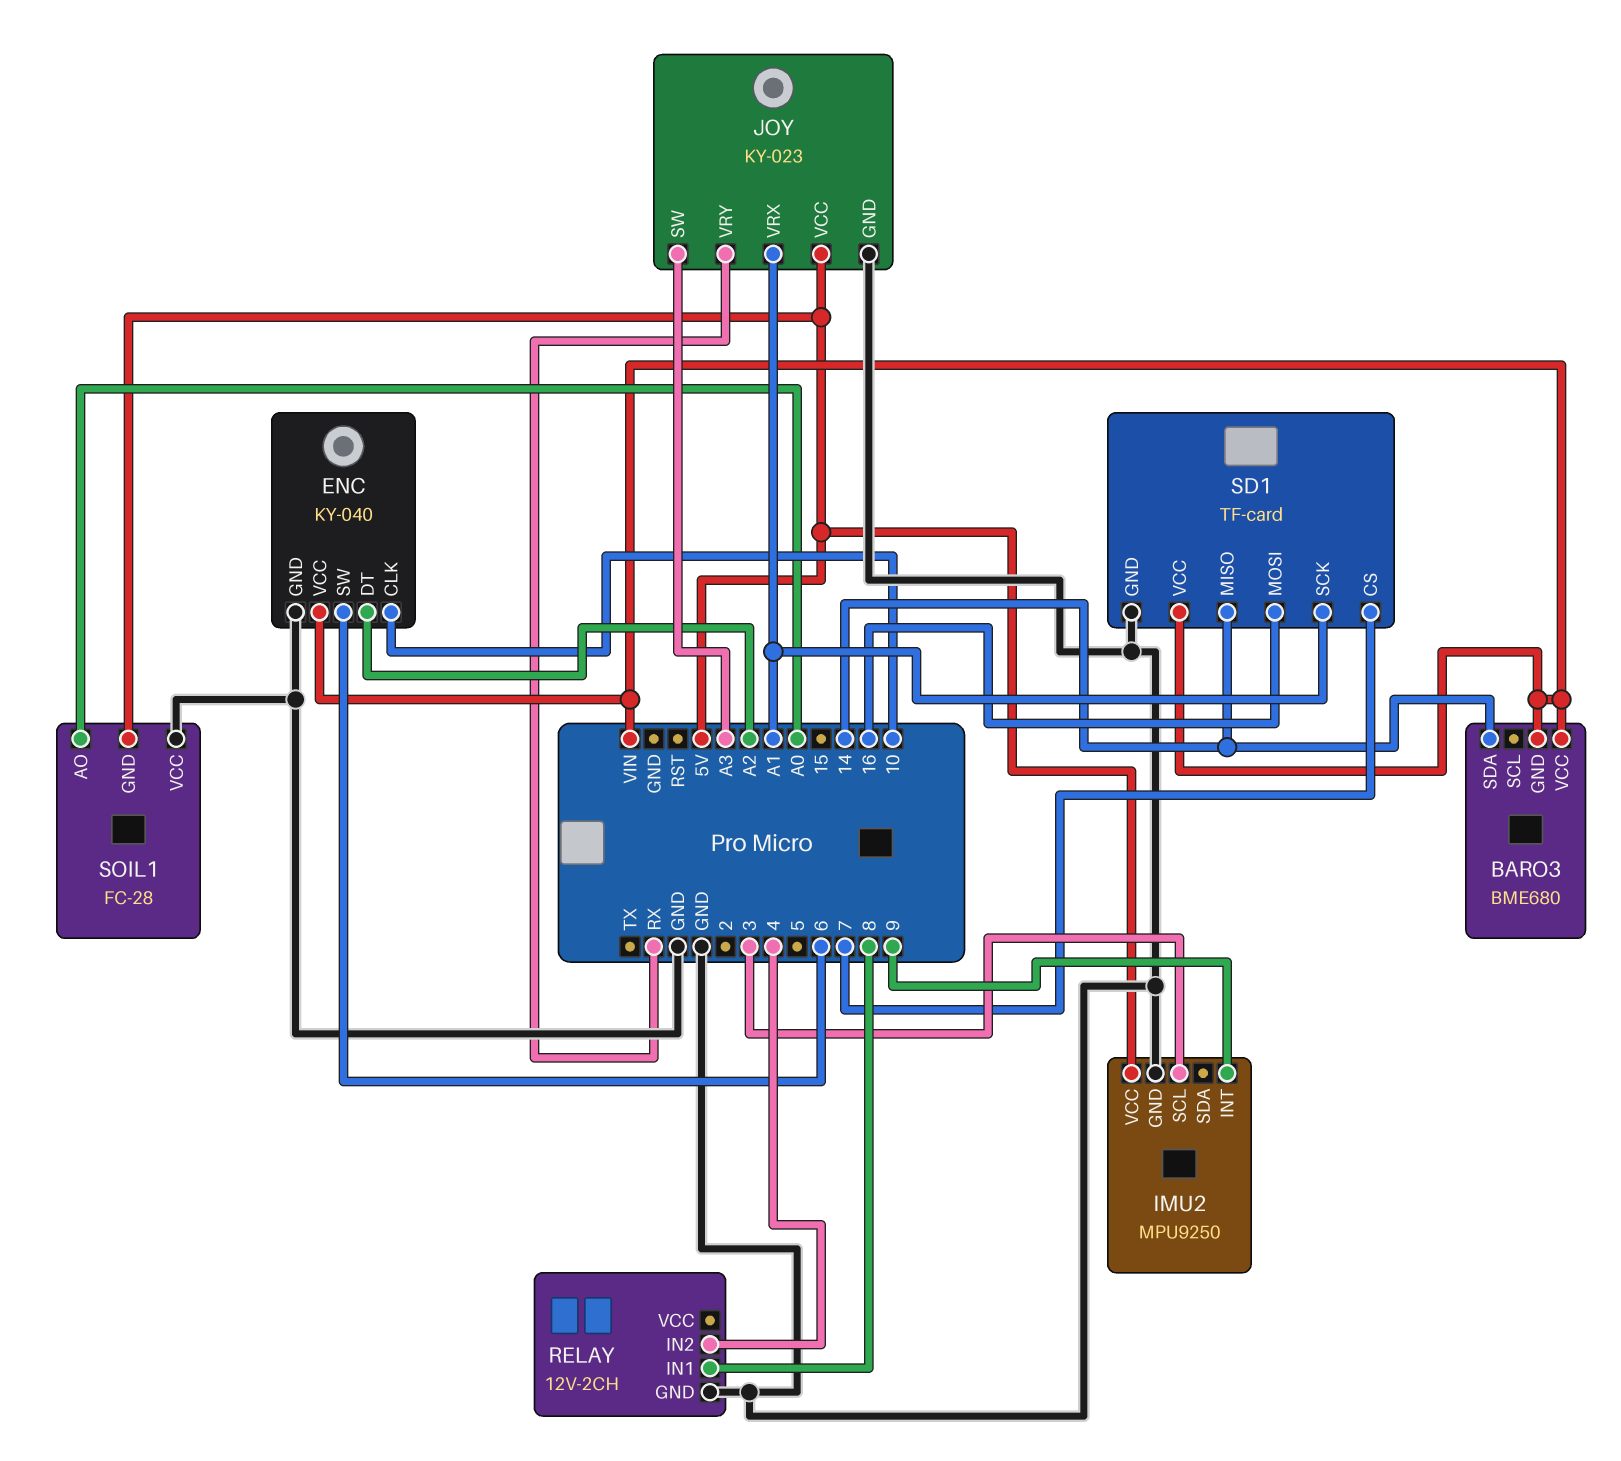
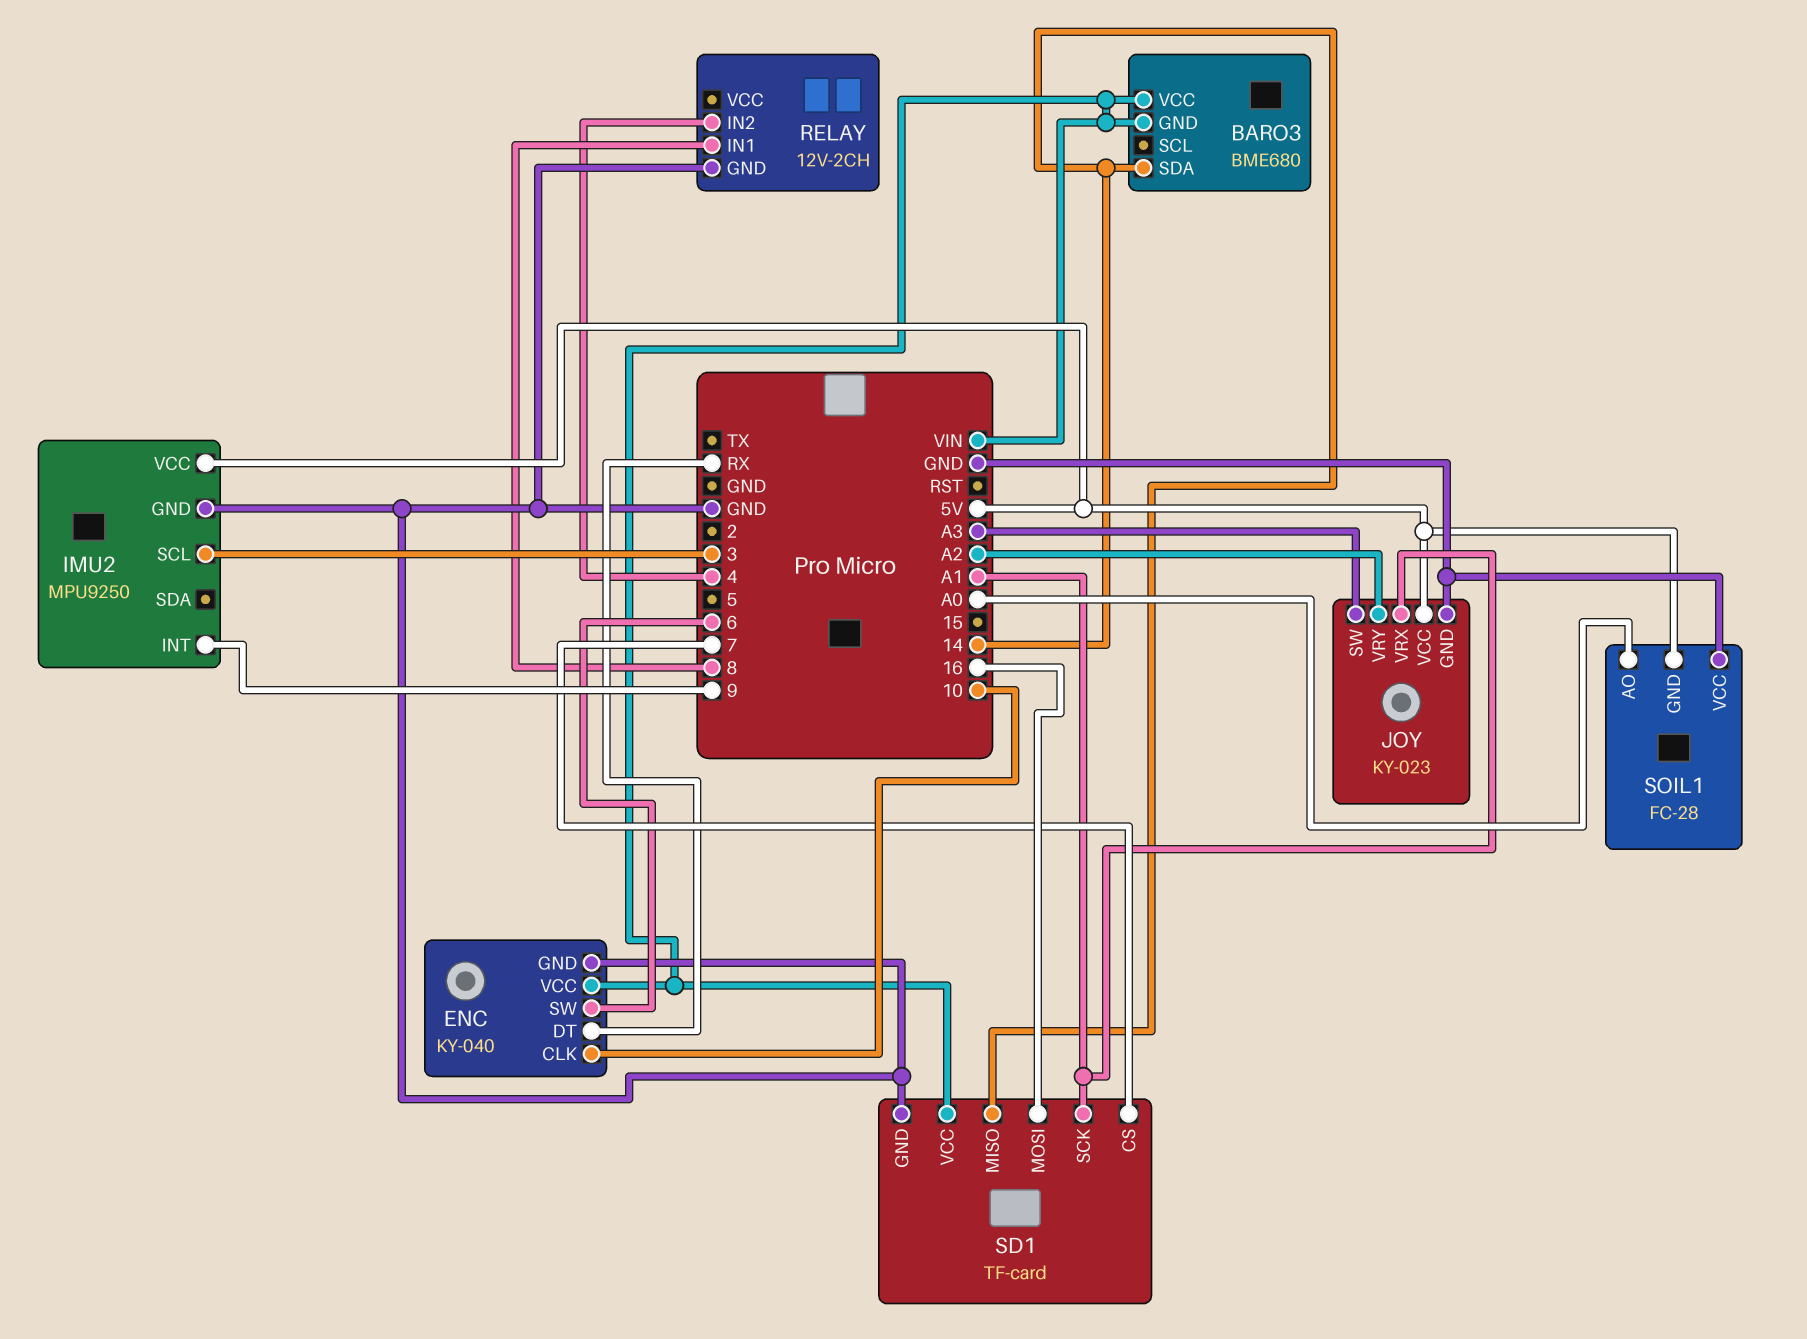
ENC pin DT: A2 -> RX
JOY pin VRY: RX -> A2

